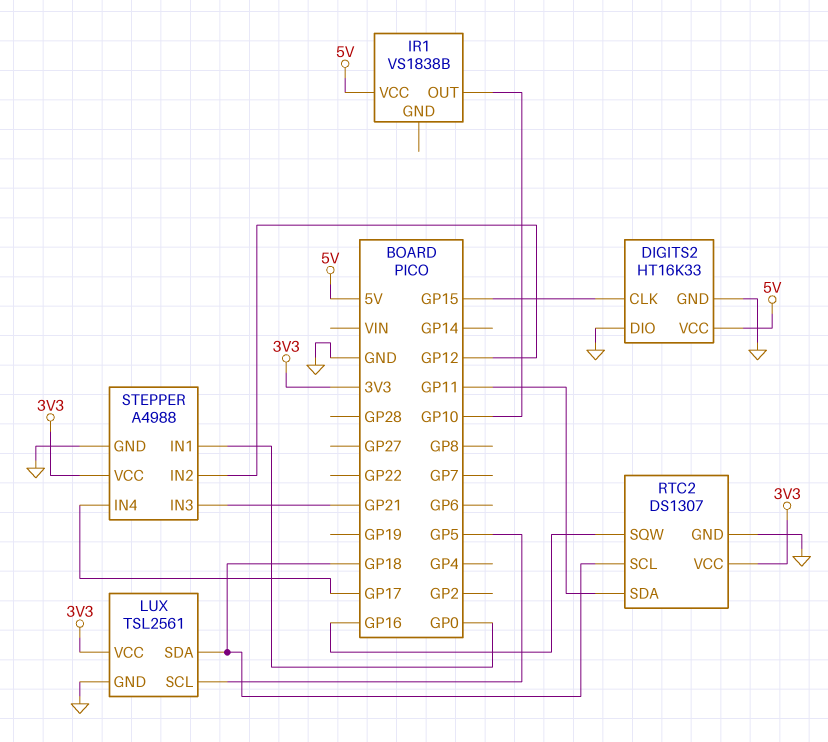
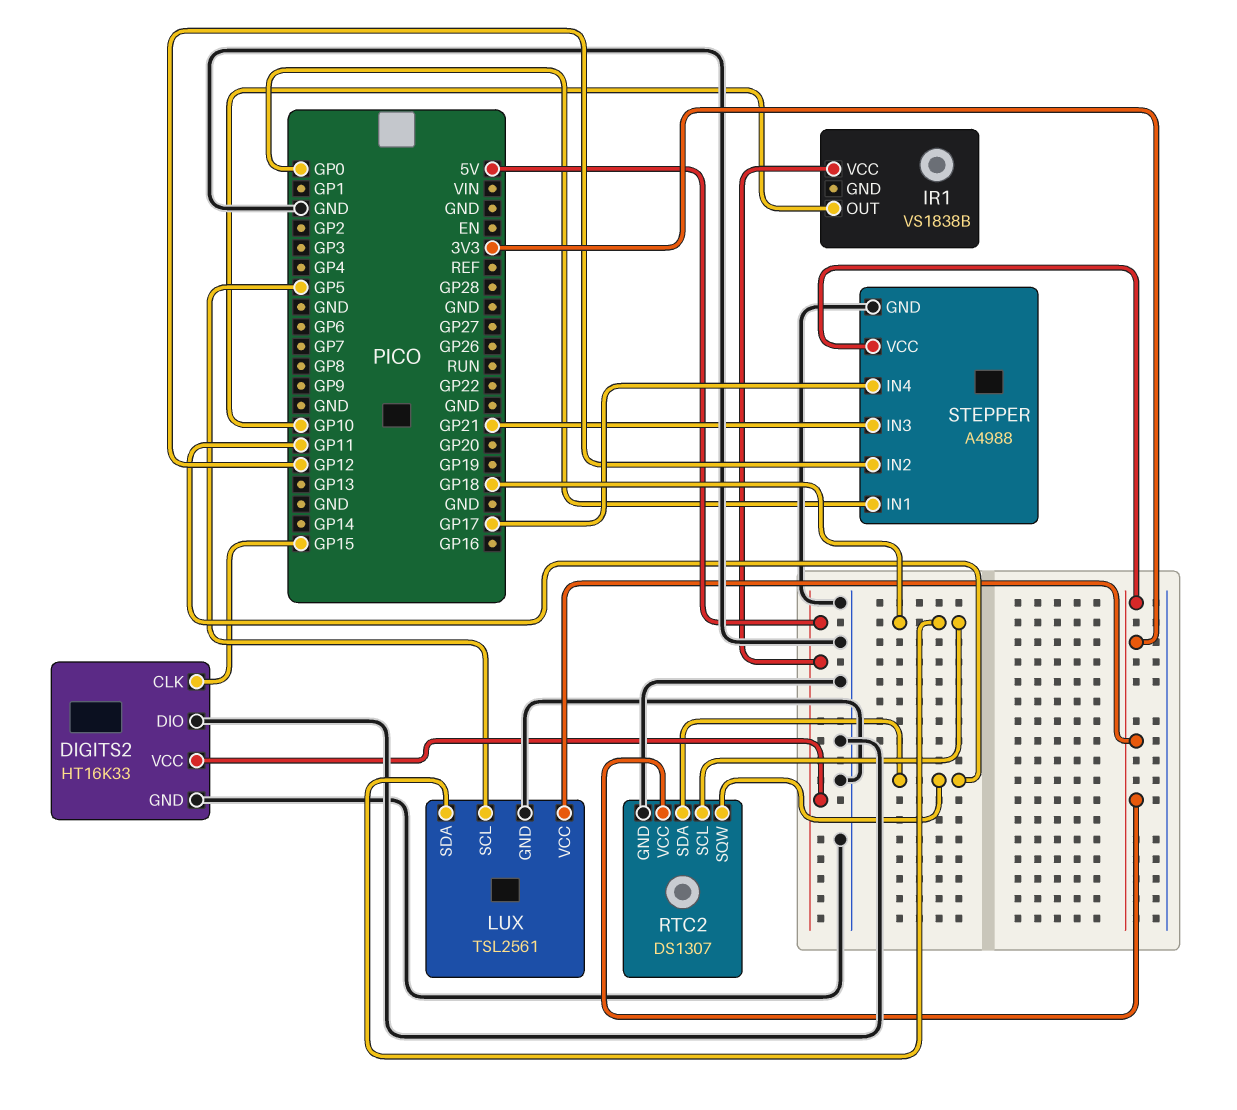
RTC2 pin SQW: GP16 -> GP11

